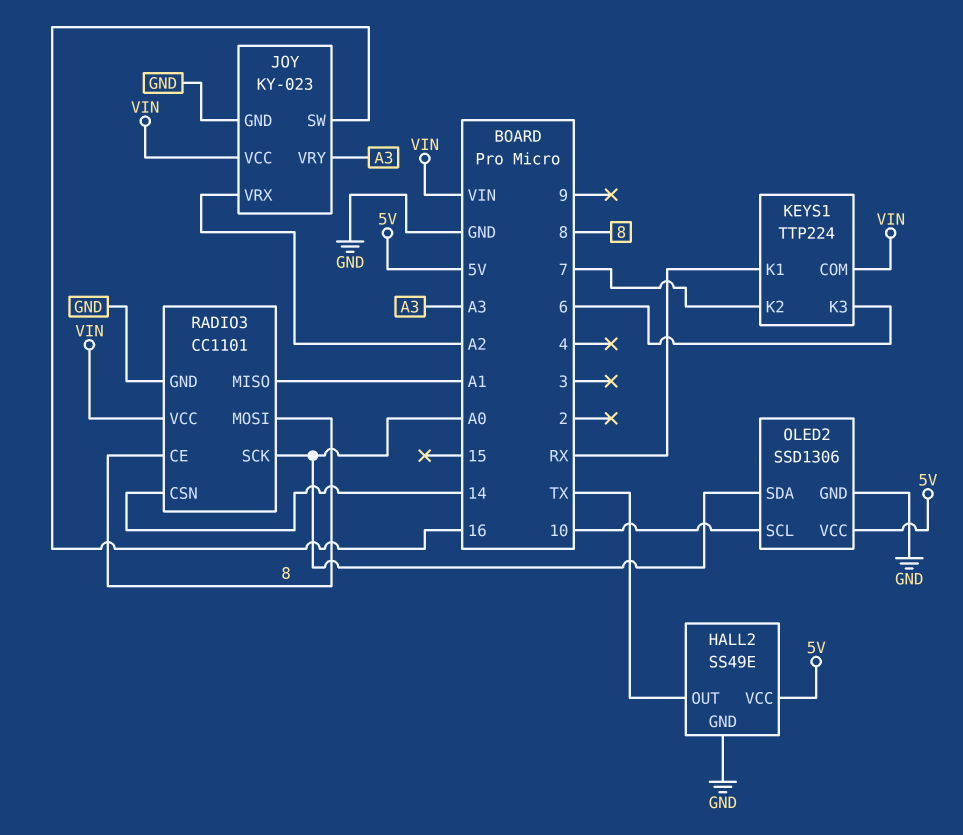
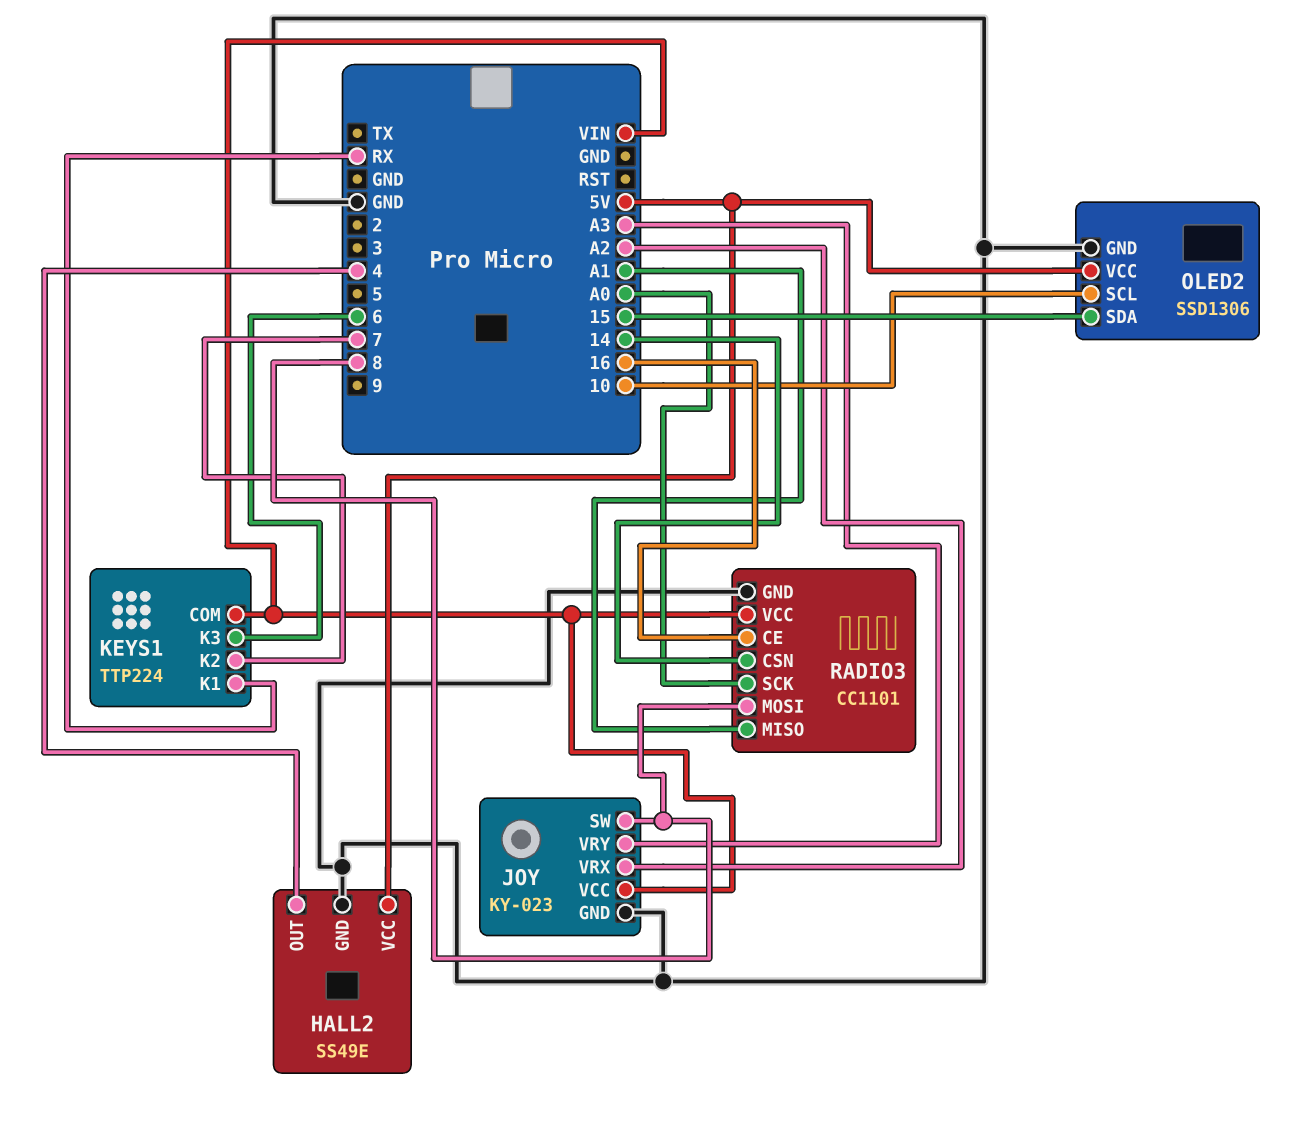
HALL2 pin OUT: TX -> 4
JOY pin SW: 16 -> 8
OLED2 pin SDA: A0 -> 15
RADIO3 pin CE: 8 -> 16

